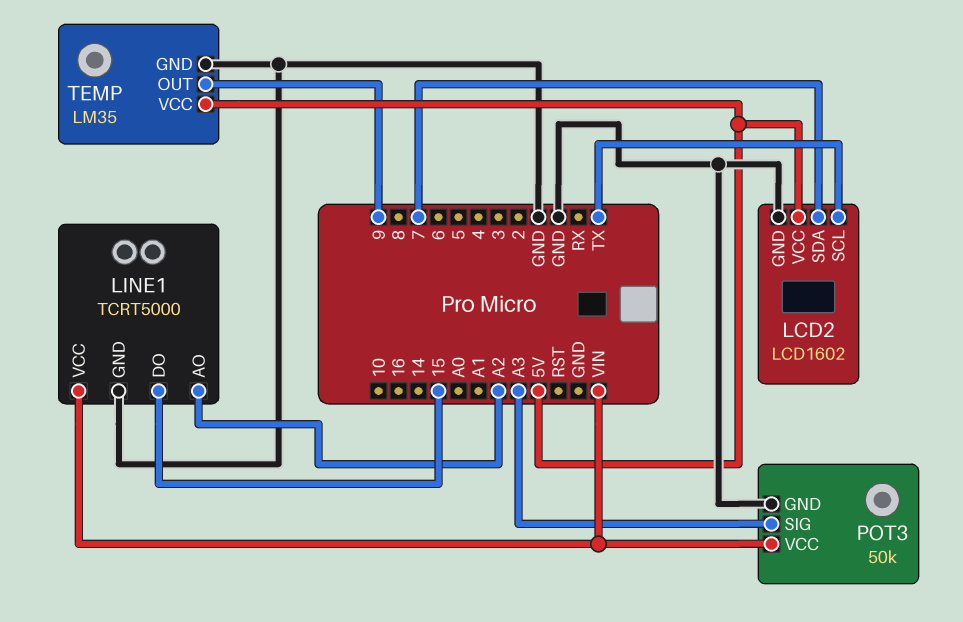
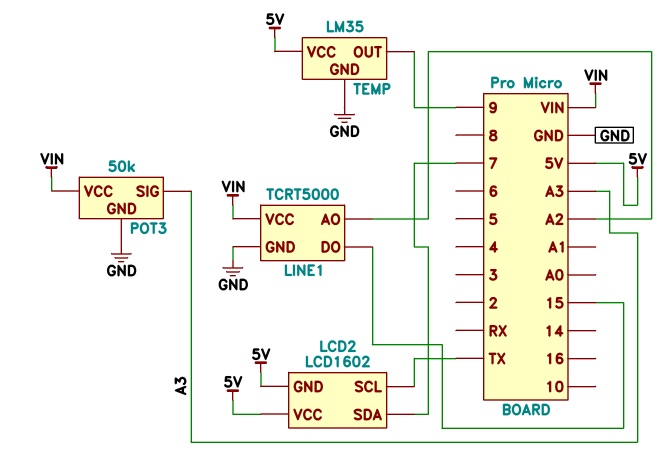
LCD2 pin GND: GND -> 5V

